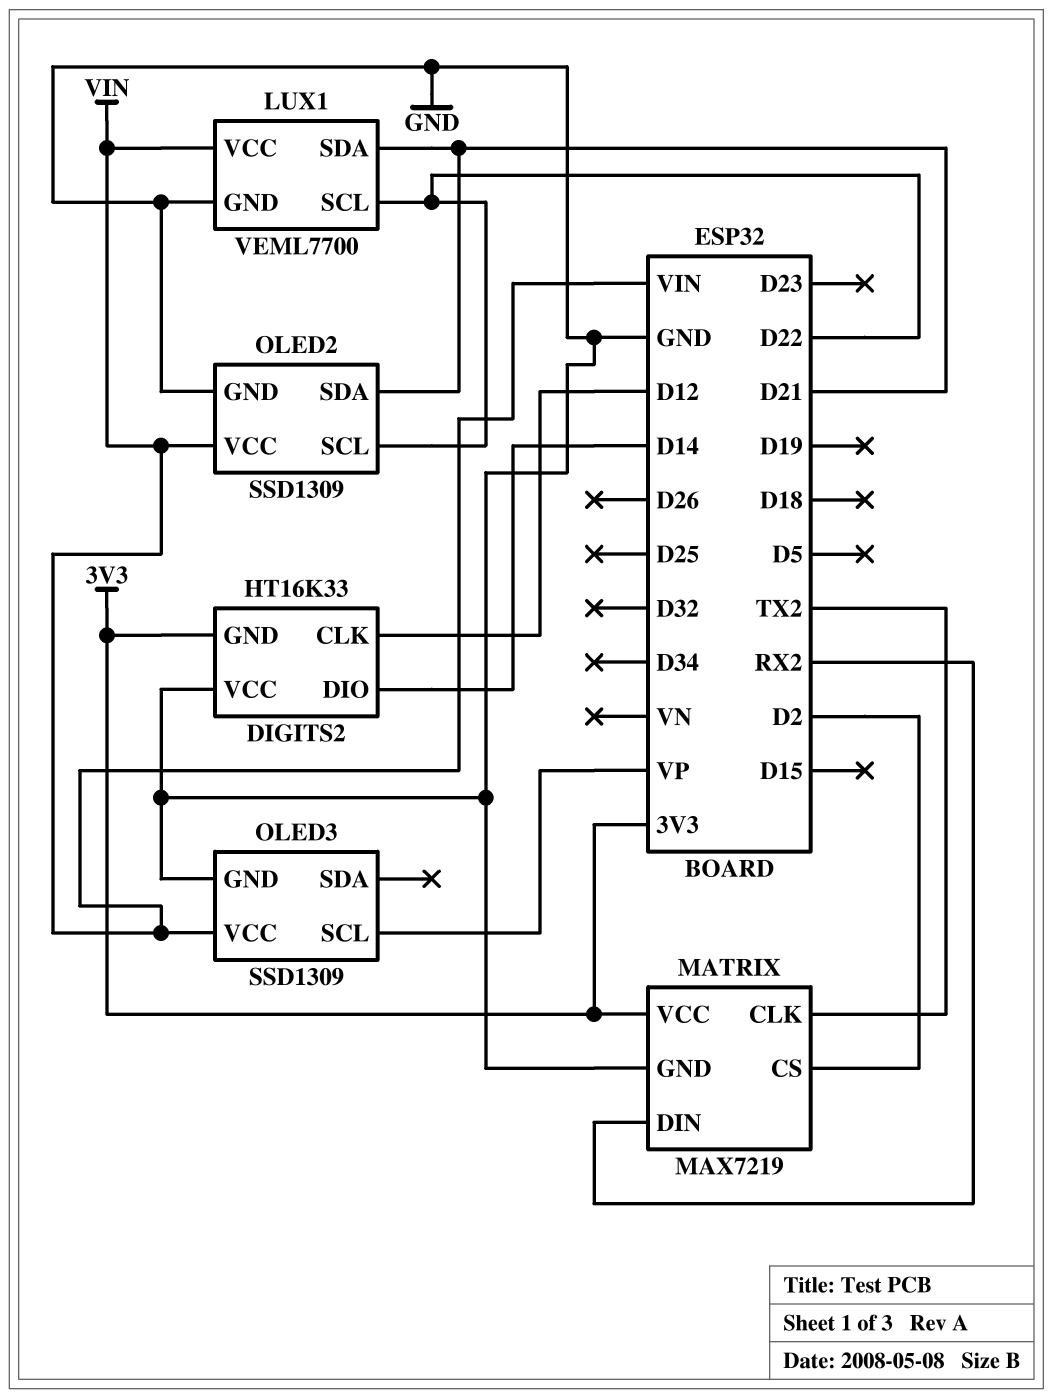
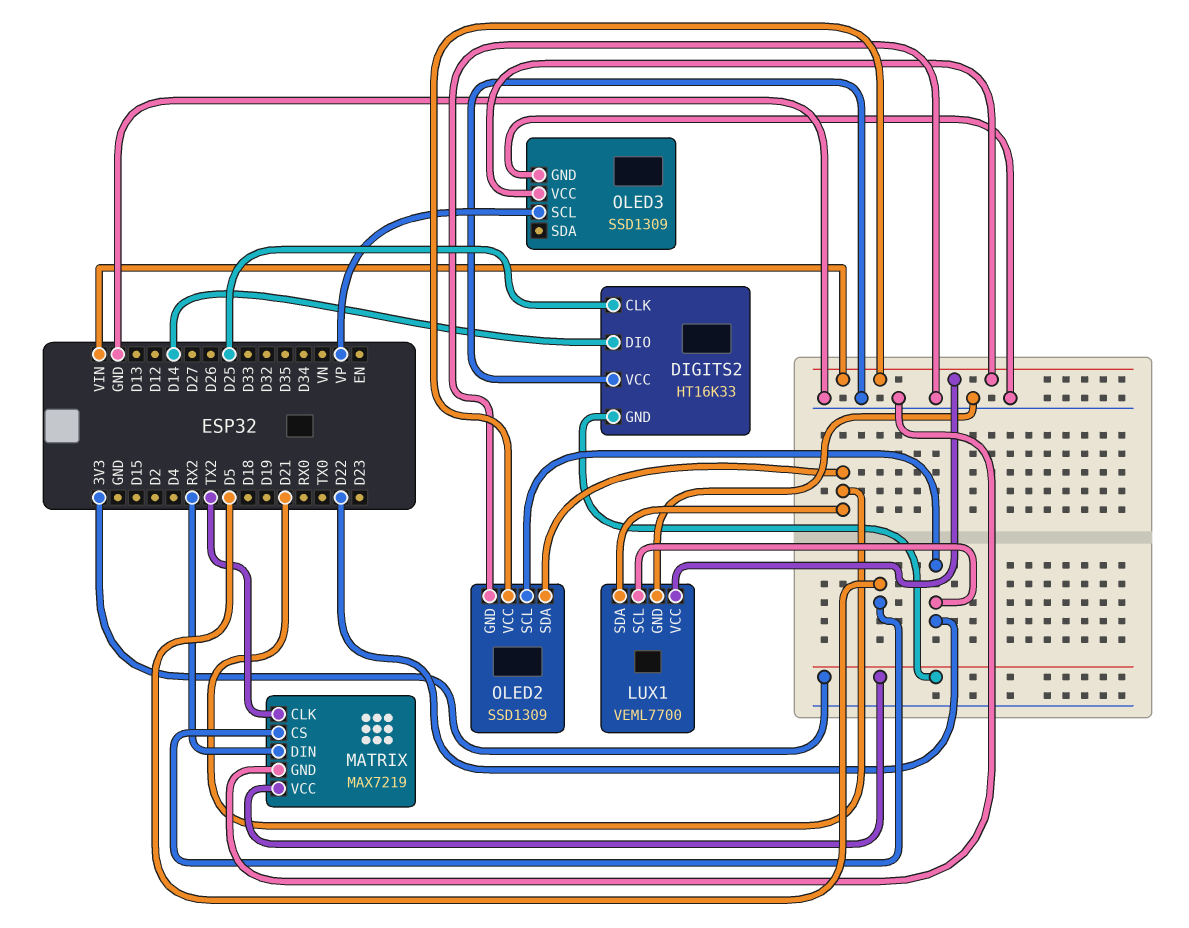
DIGITS2 pin CLK: D12 -> D25
MATRIX pin CS: D2 -> D5

